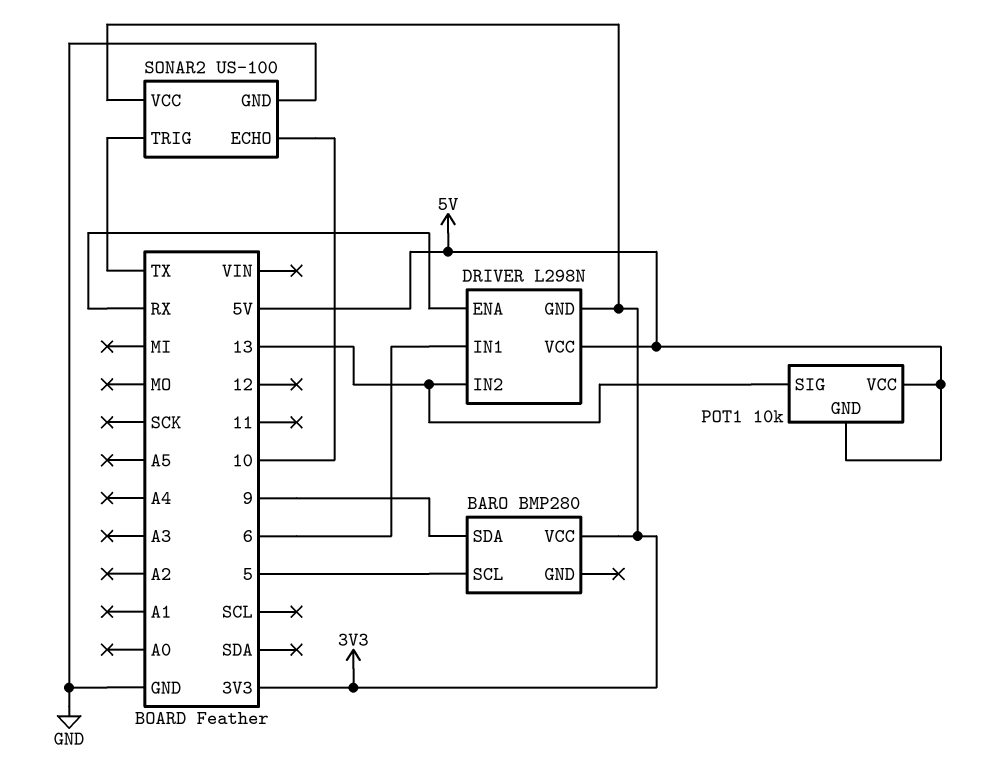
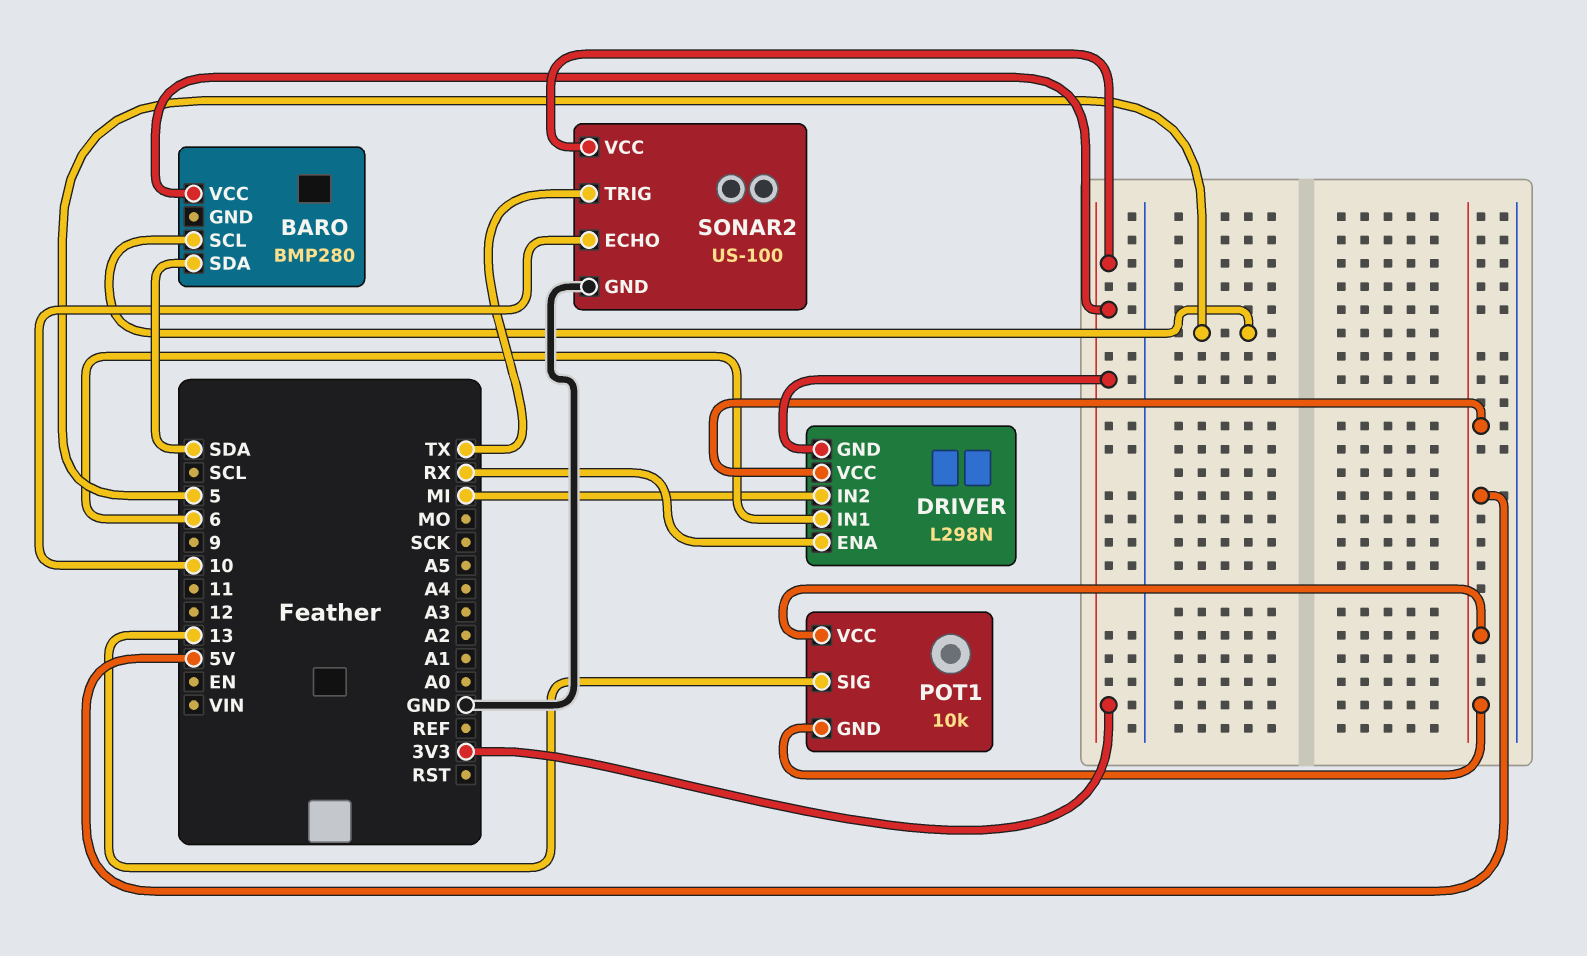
BARO pin SDA: 9 -> SDA
DRIVER pin IN2: 13 -> MI

